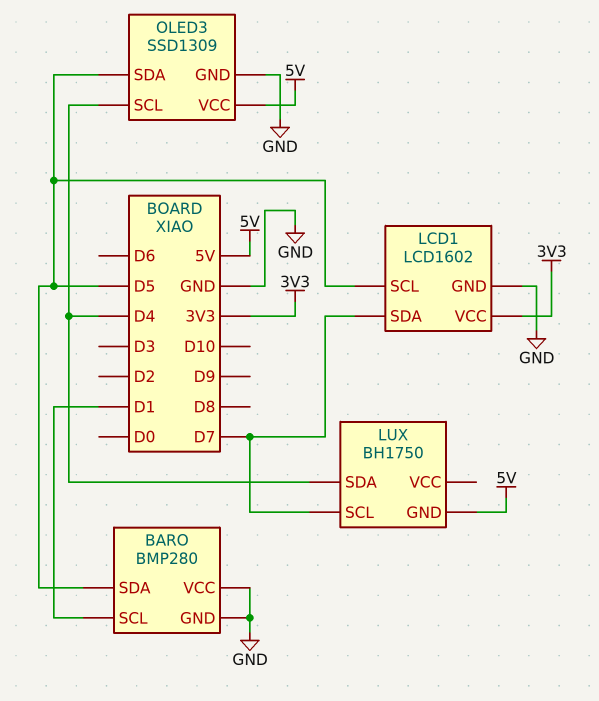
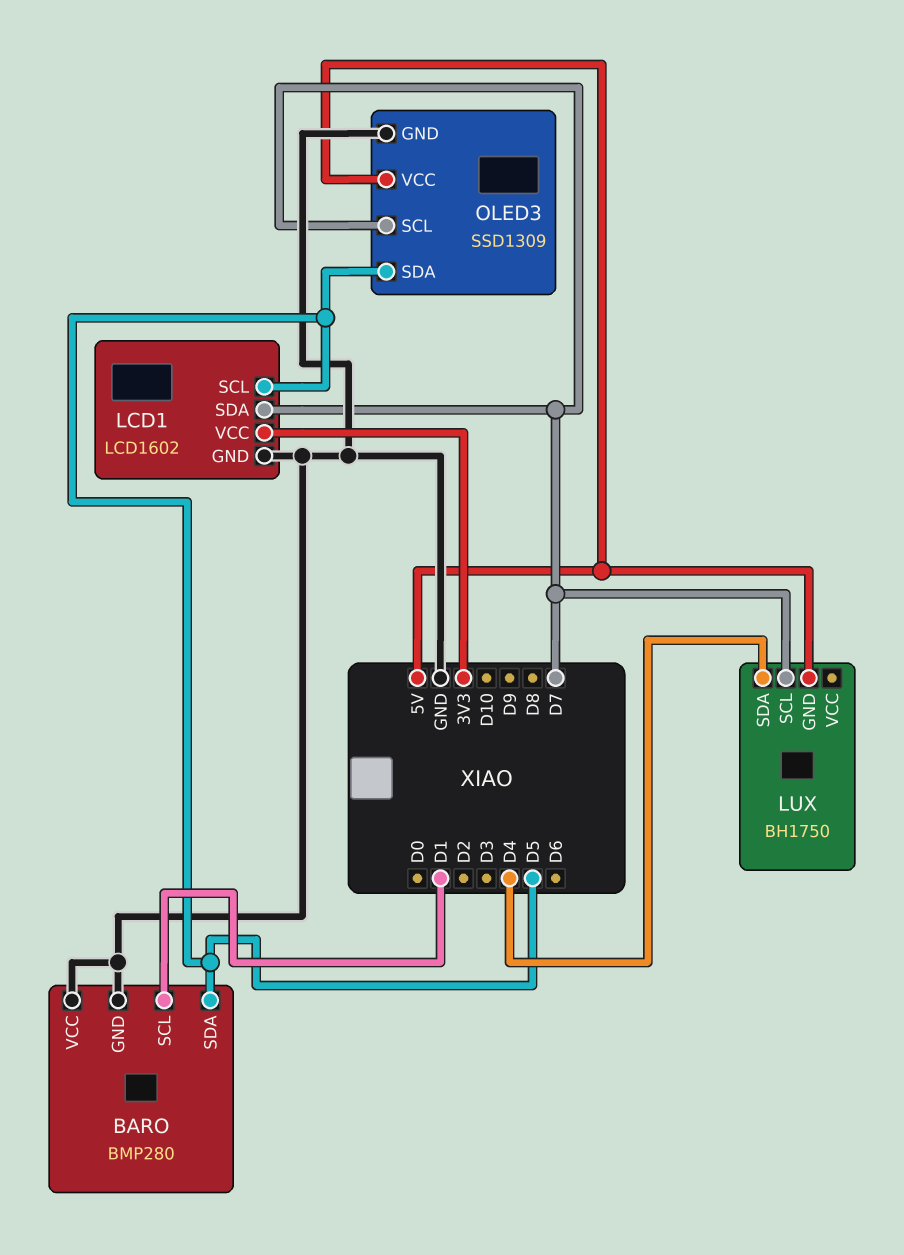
OLED3 pin SCL: D4 -> D7

